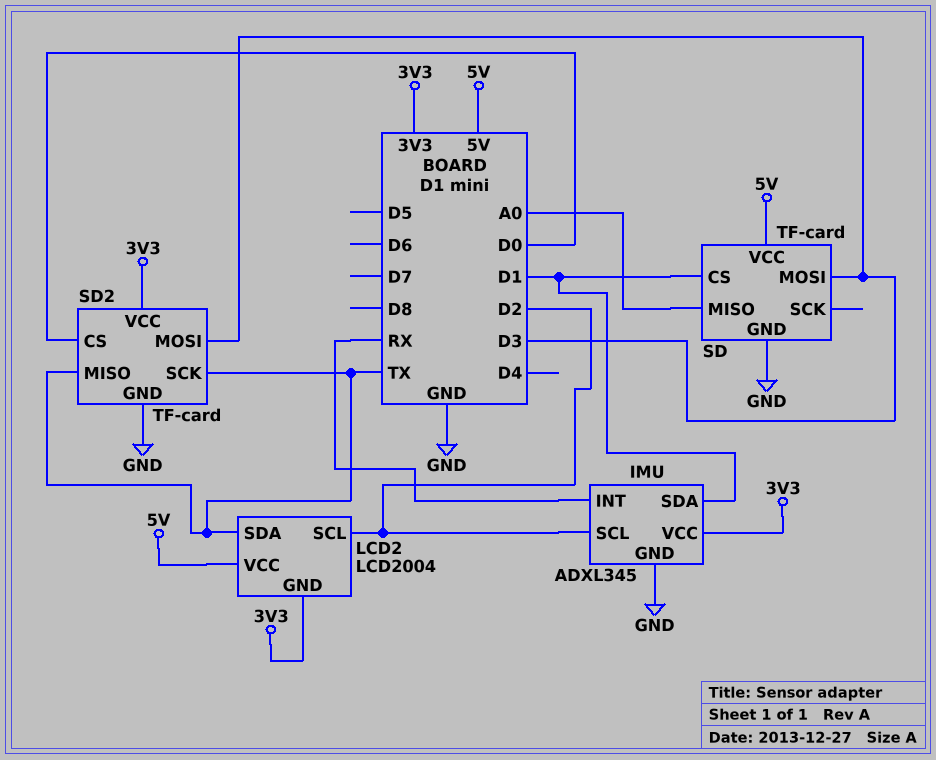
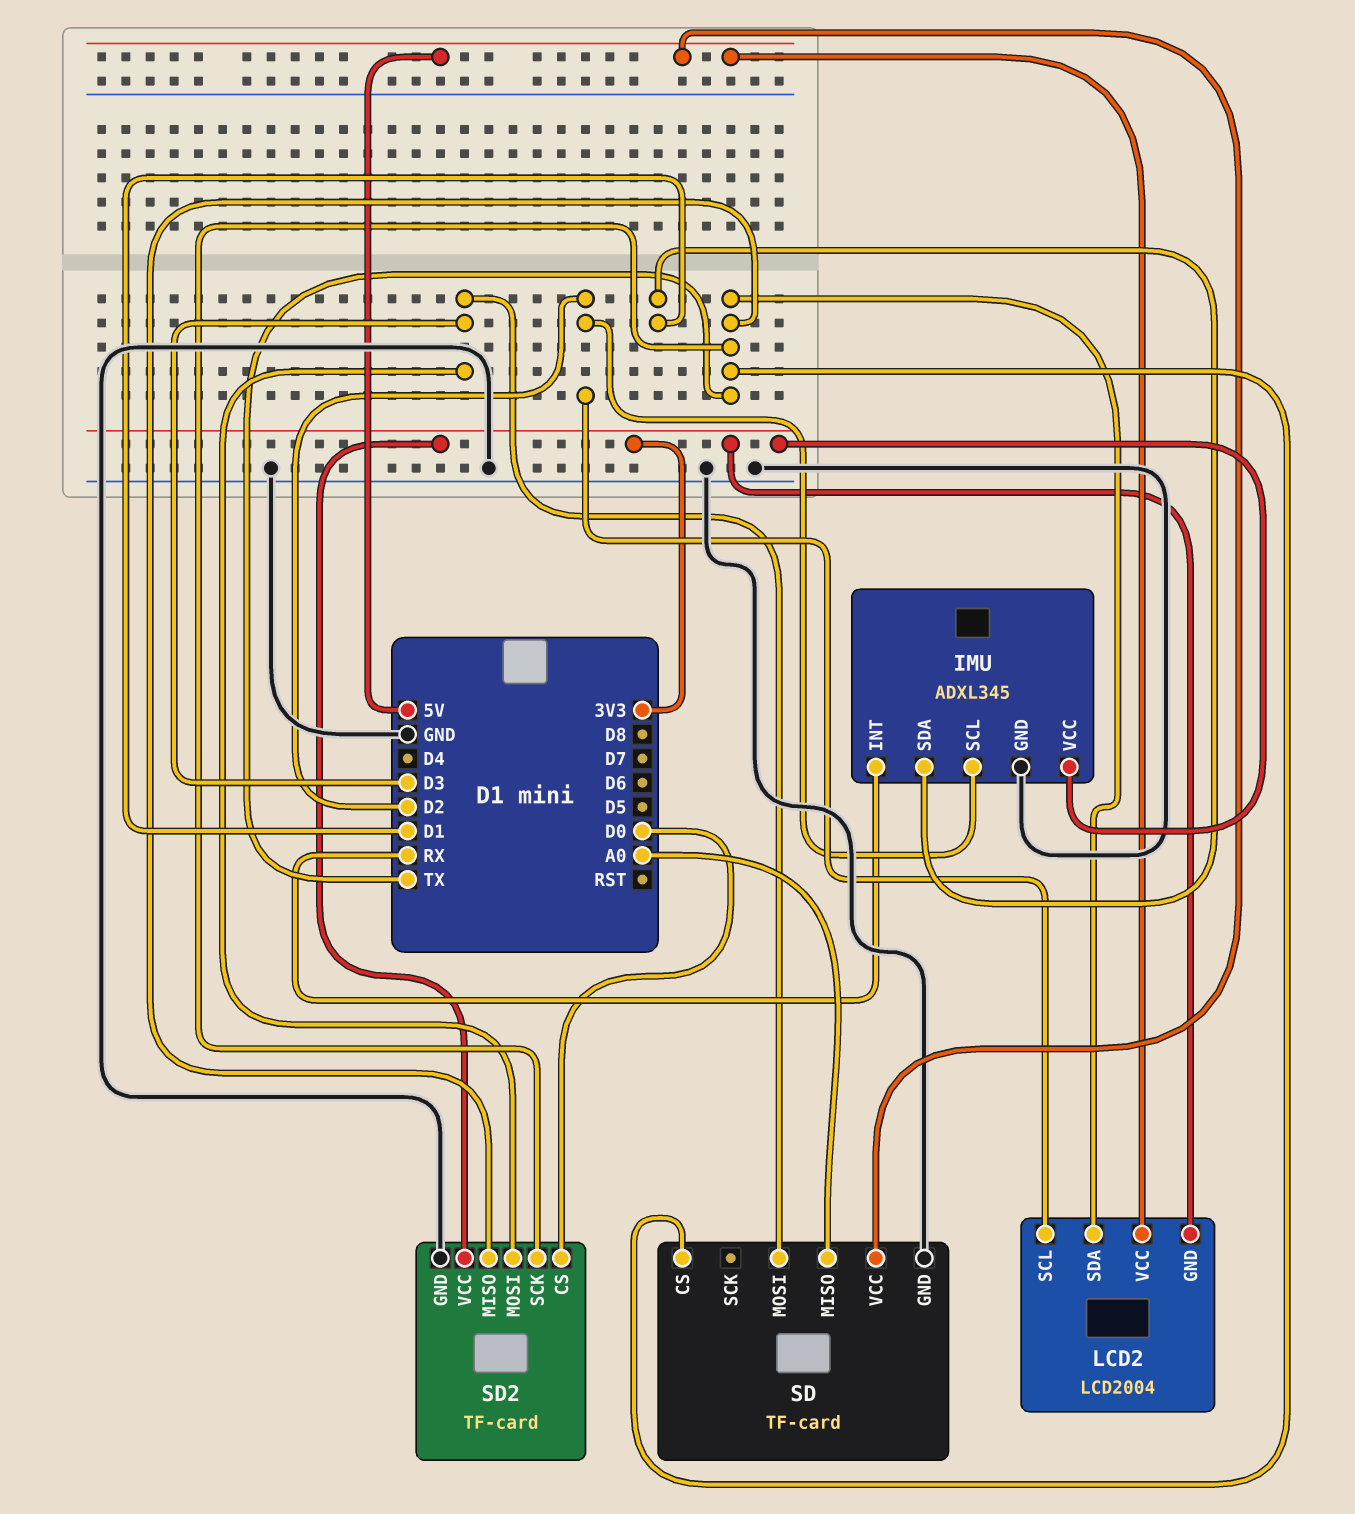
SD pin CS: D1 -> TX

